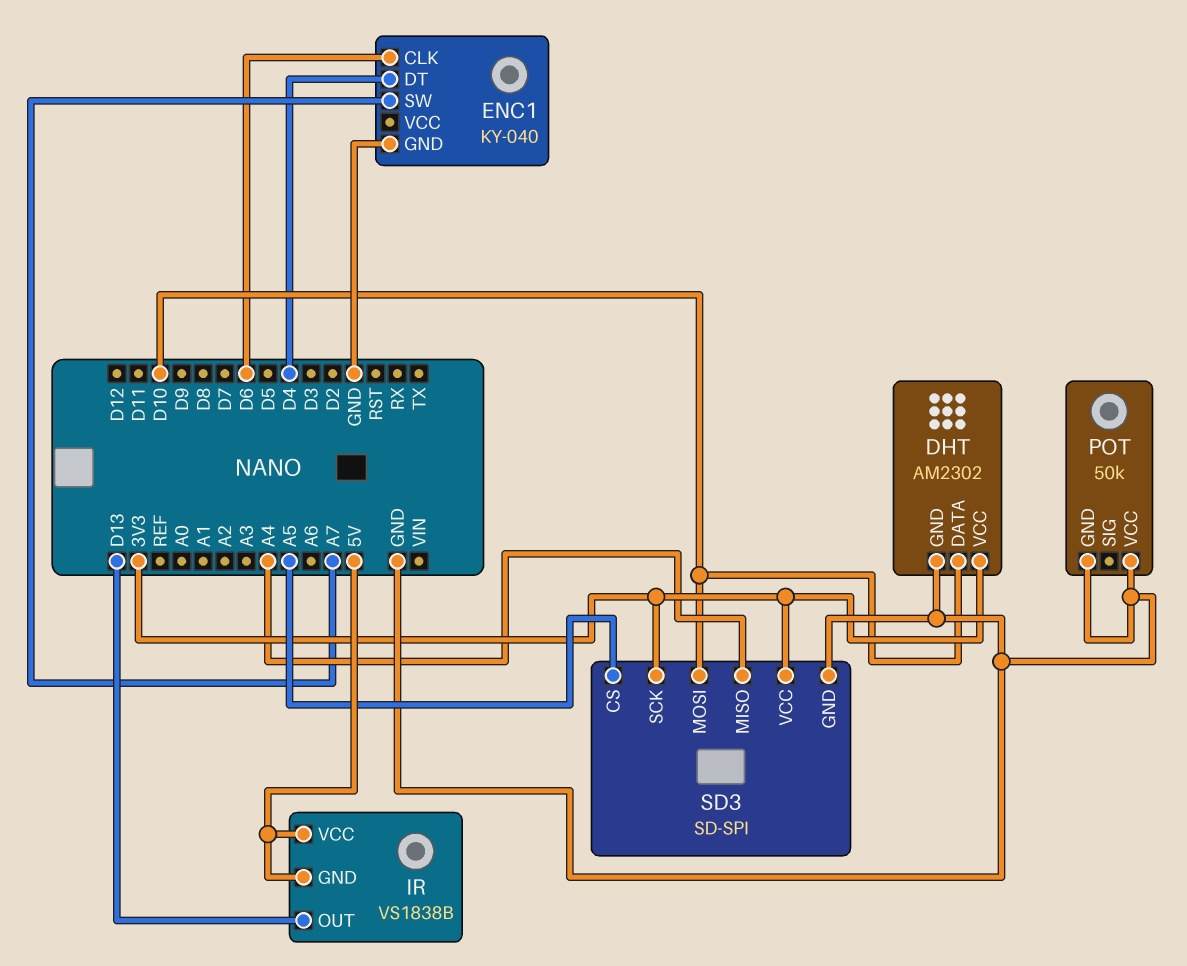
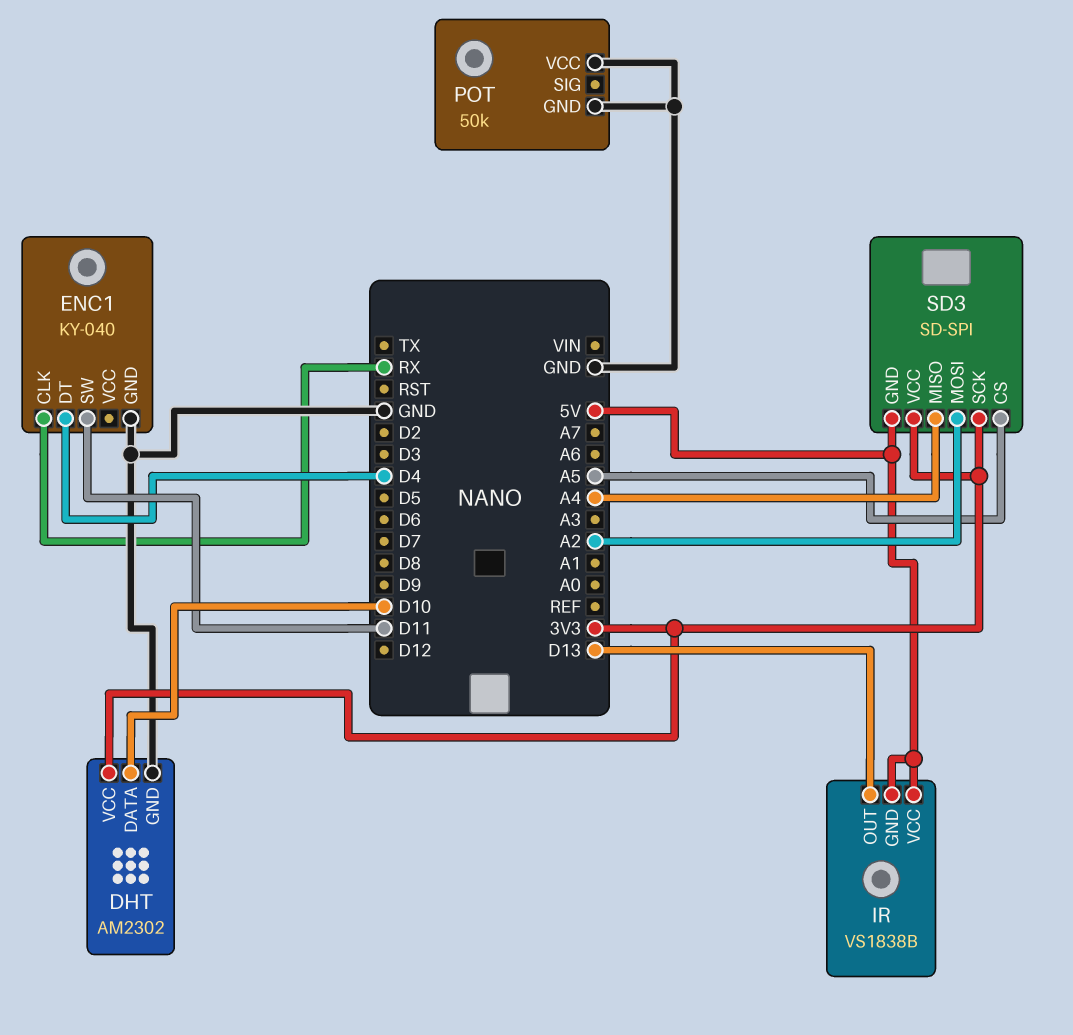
ENC1 pin CLK: D6 -> RX
ENC1 pin SW: A7 -> D11
SD3 pin GND: GND -> 5V
SD3 pin MOSI: D10 -> A2

